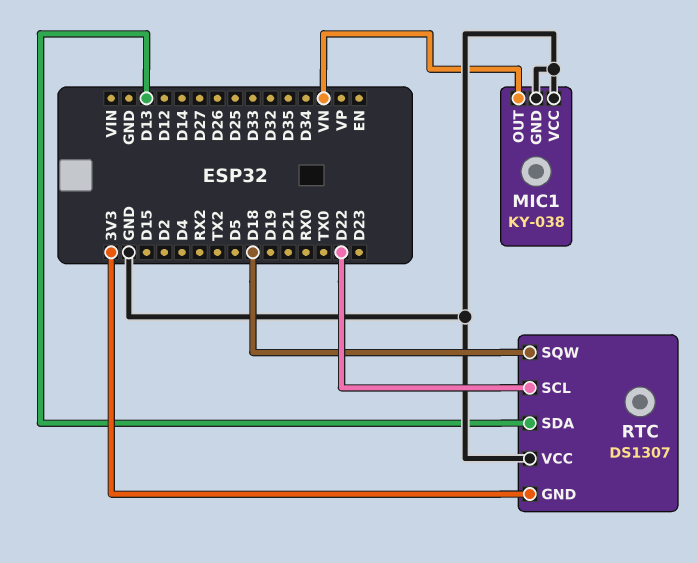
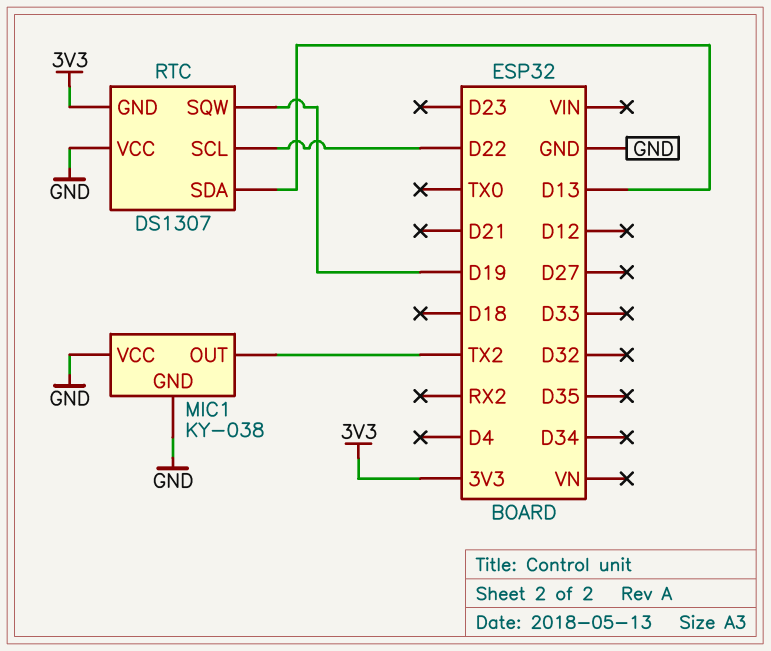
MIC1 pin OUT: VN -> TX2
RTC pin SQW: D18 -> D19

